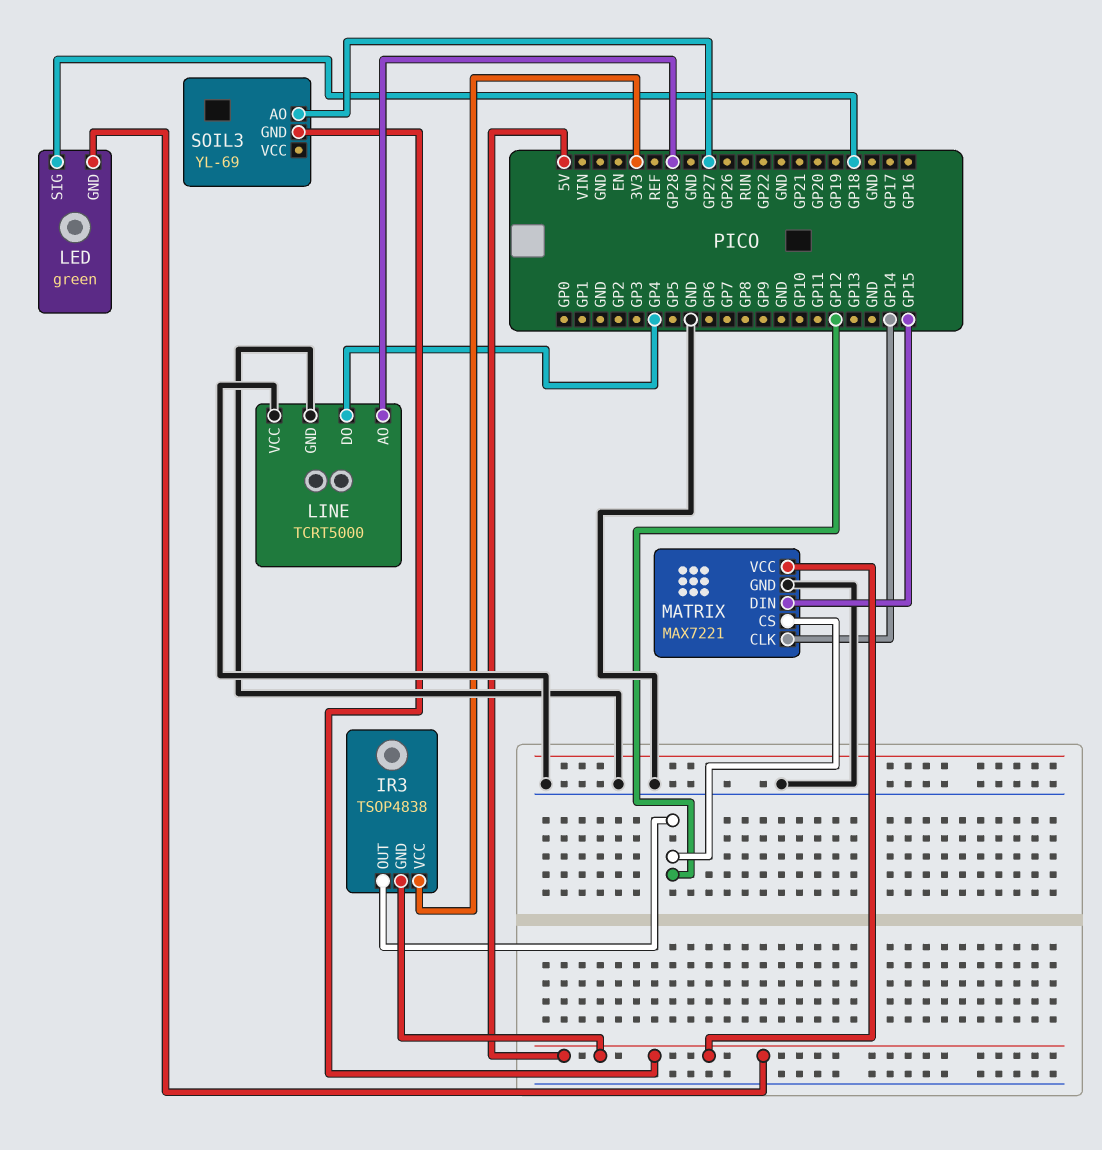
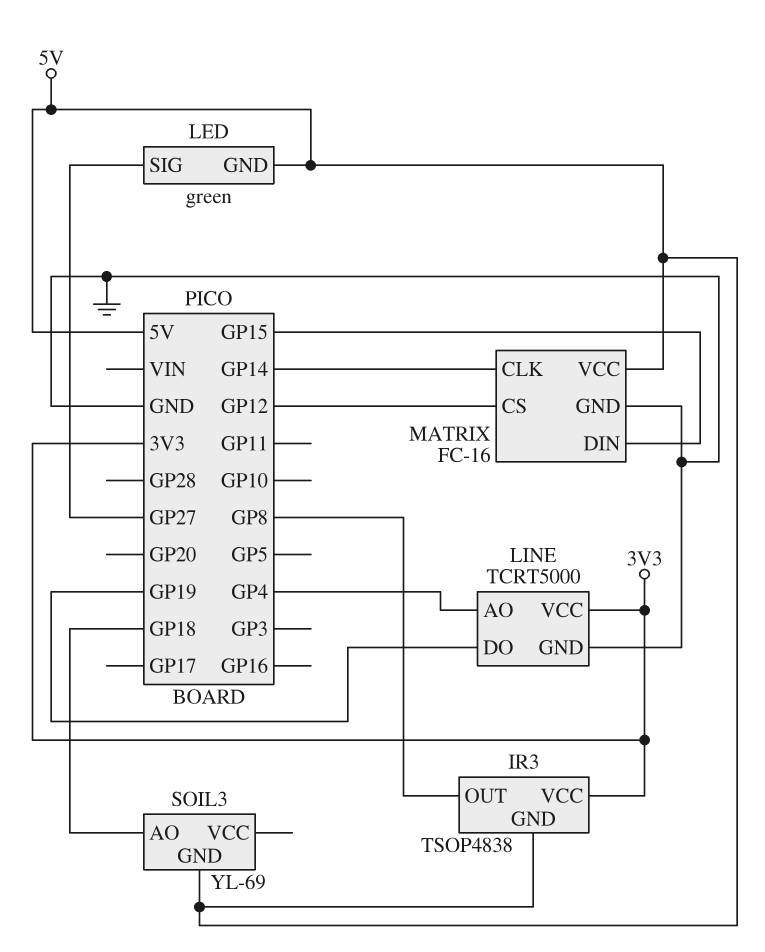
IR3 pin OUT: GP12 -> GP8
LED pin SIG: GP18 -> GP27
LINE pin AO: GP28 -> GP4
LINE pin DO: GP4 -> GP19
LINE pin VCC: GND -> 3V3
MATRIX: MAX7221 -> FC-16
SOIL3 pin AO: GP27 -> GP18

